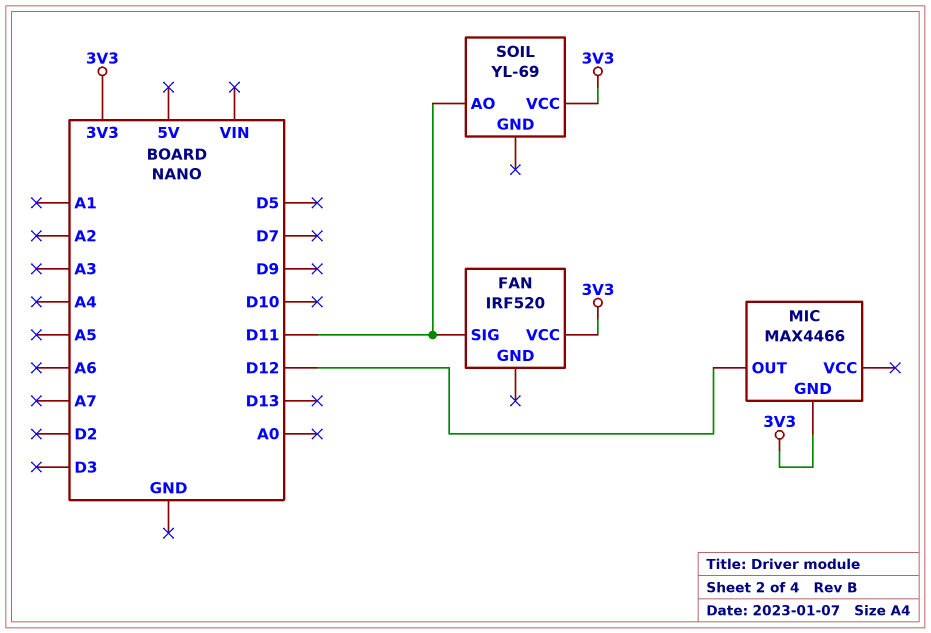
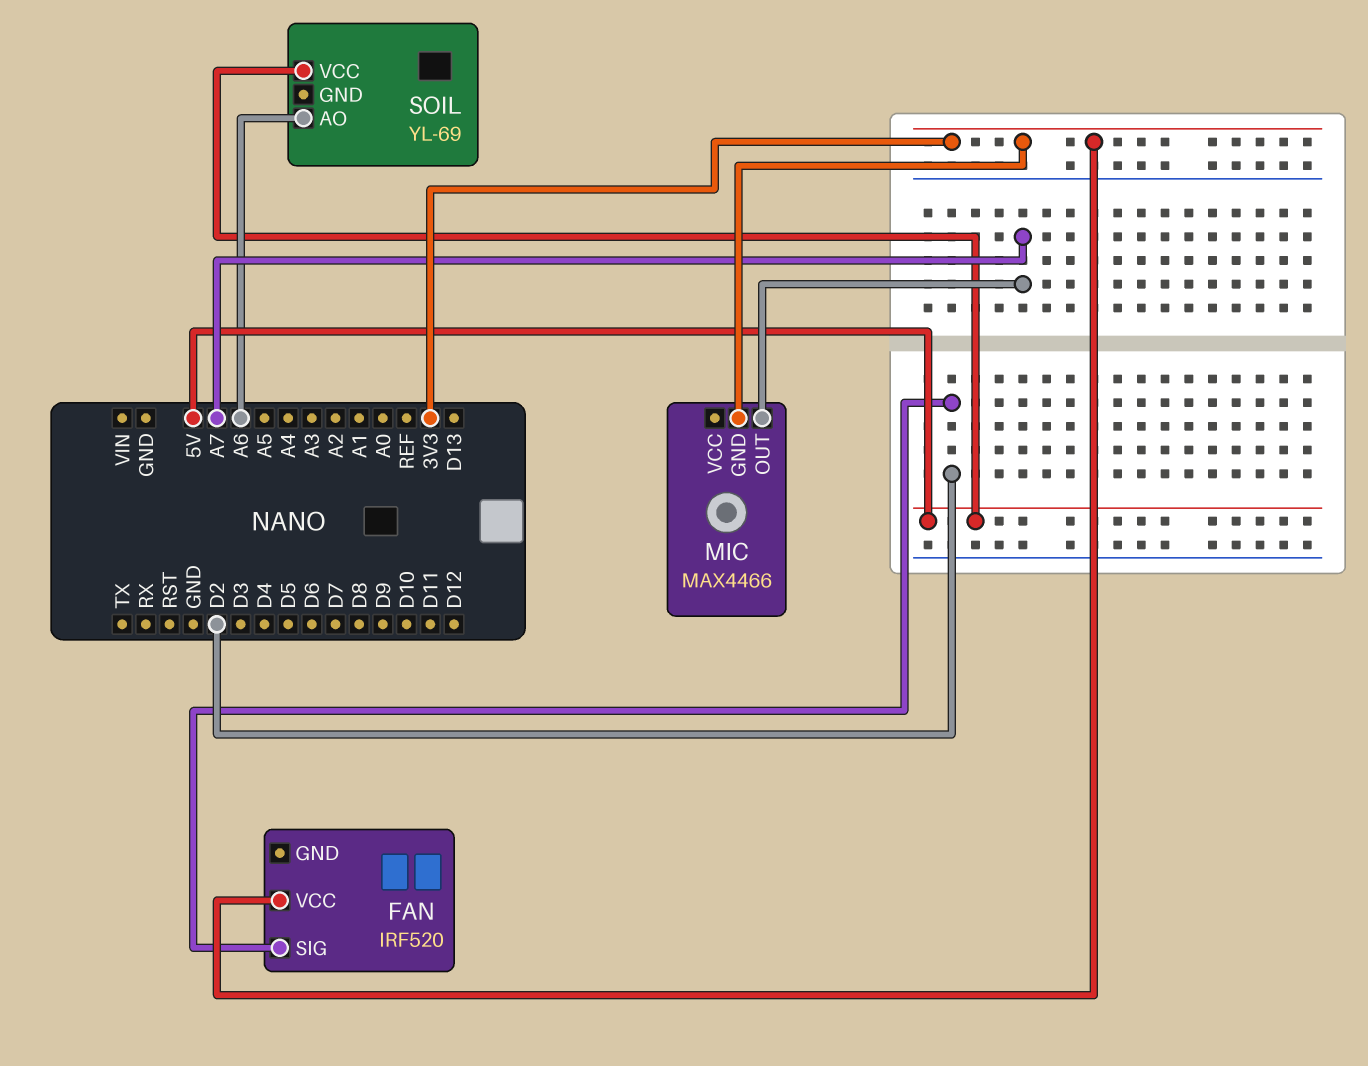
FAN pin SIG: D11 -> D2
MIC pin OUT: D12 -> A7
SOIL pin AO: D11 -> A6
SOIL pin VCC: 3V3 -> 5V

